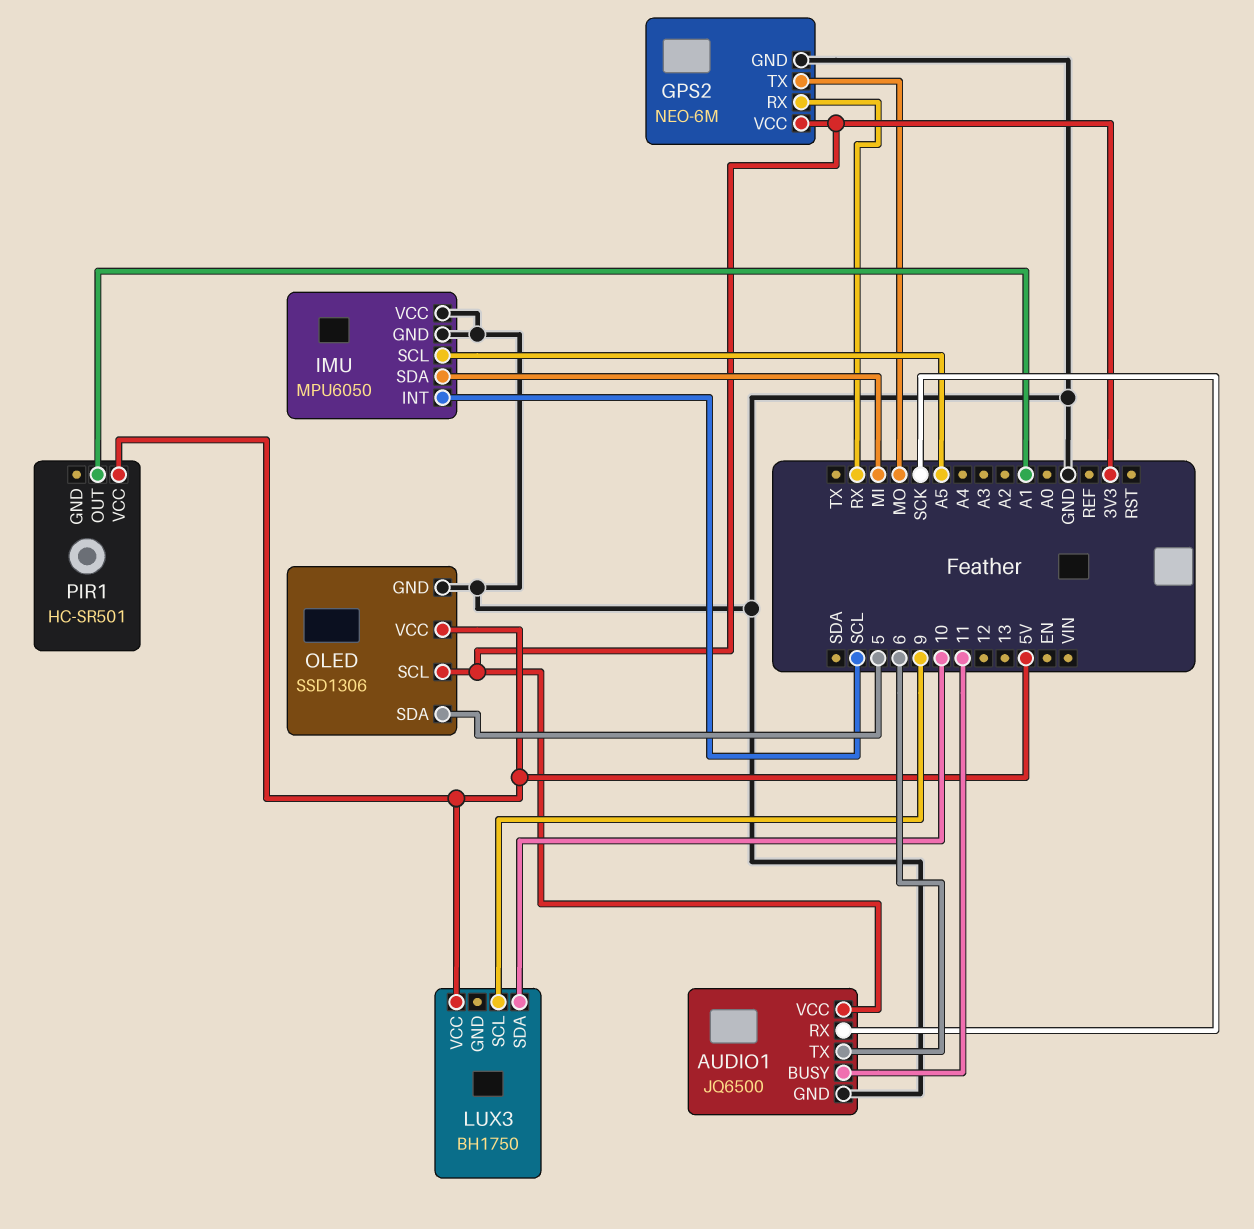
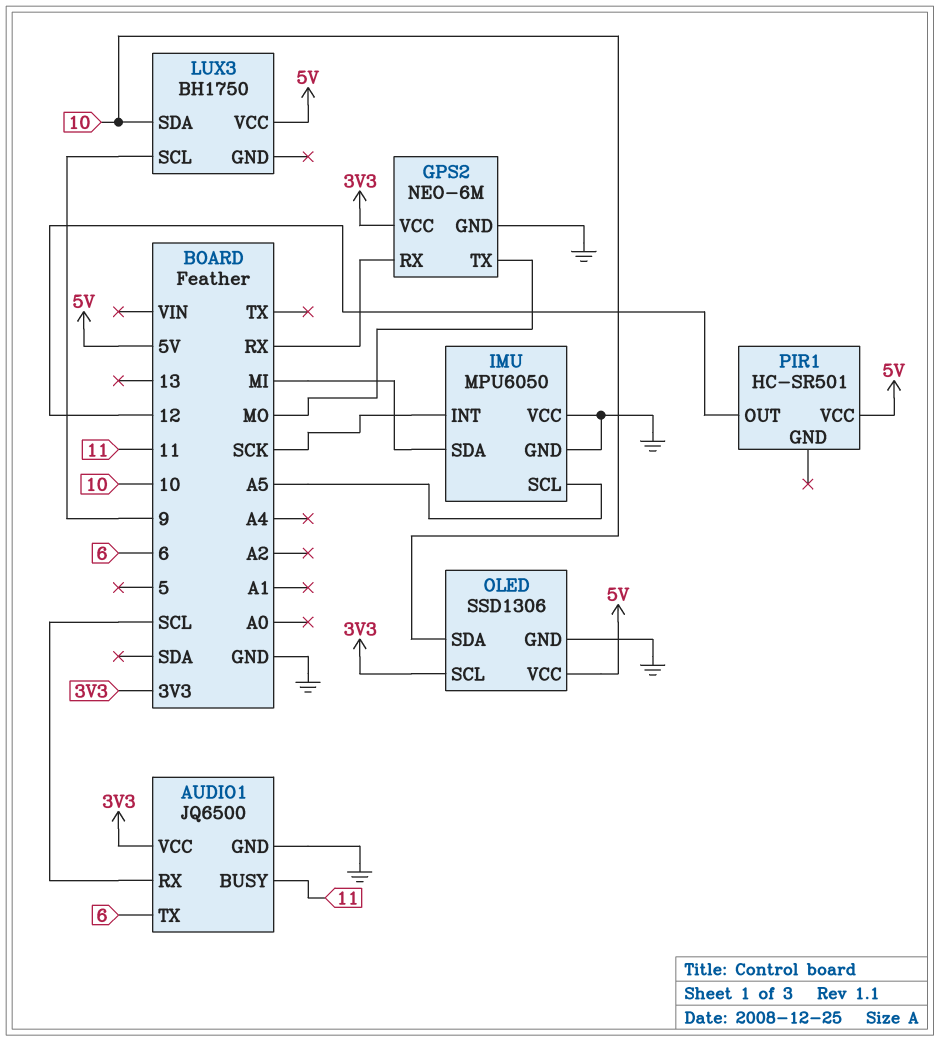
AUDIO1 pin RX: SCK -> SCL
IMU pin INT: SCL -> SCK
OLED pin SDA: 5 -> 10
PIR1 pin OUT: A1 -> 12

